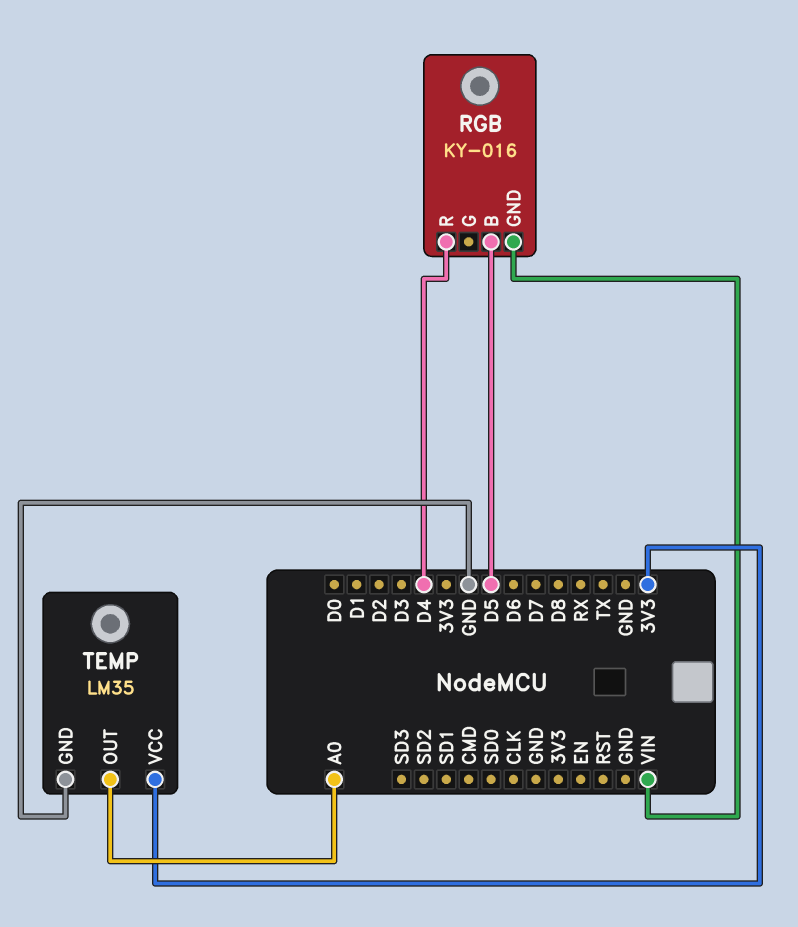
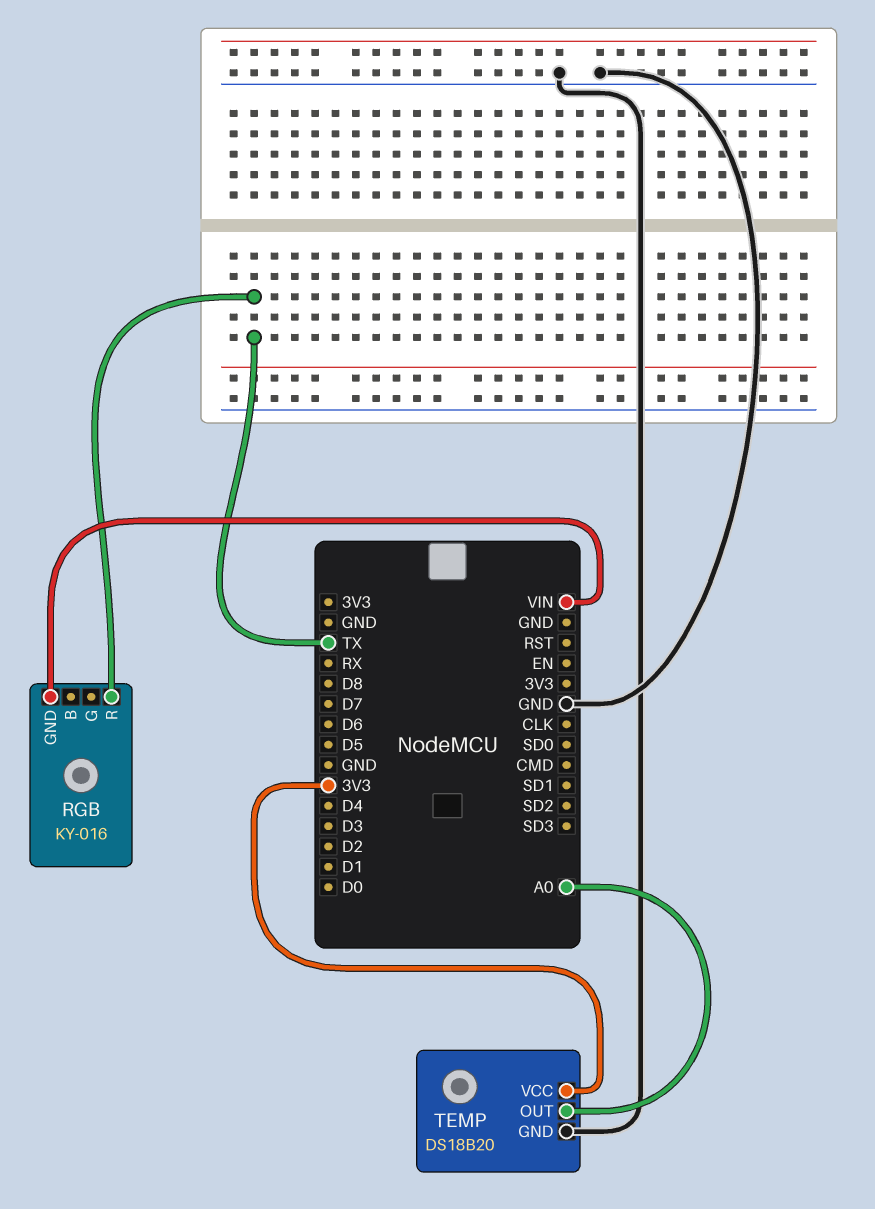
RGB pin B: D5 -> none
RGB pin R: D4 -> TX
TEMP: LM35 -> DS18B20

